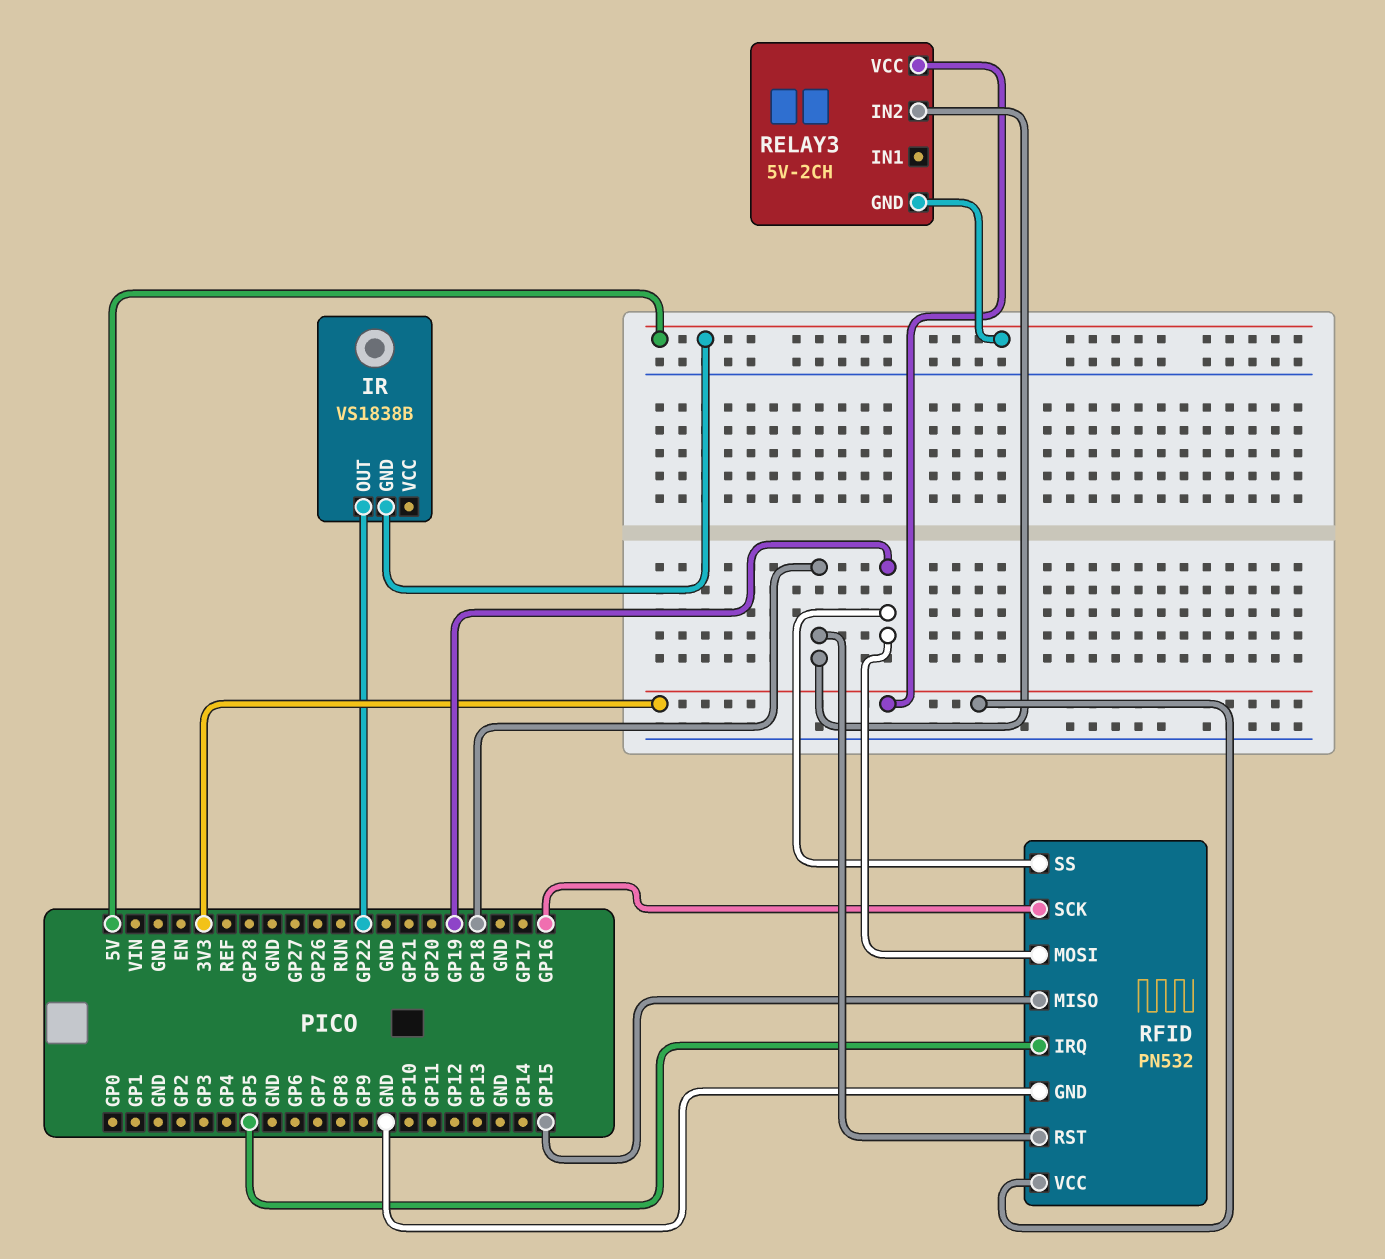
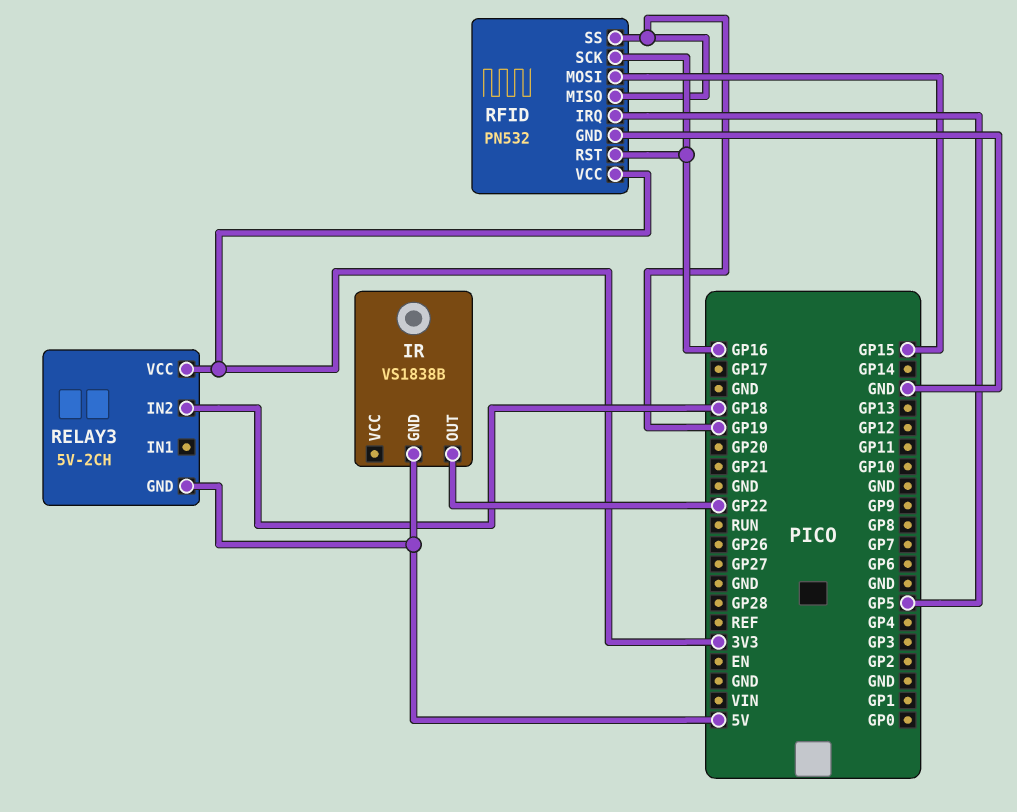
RFID pin MISO: GP15 -> GP19
RFID pin MOSI: GP19 -> GP15
RFID pin RST: GP18 -> GP16

